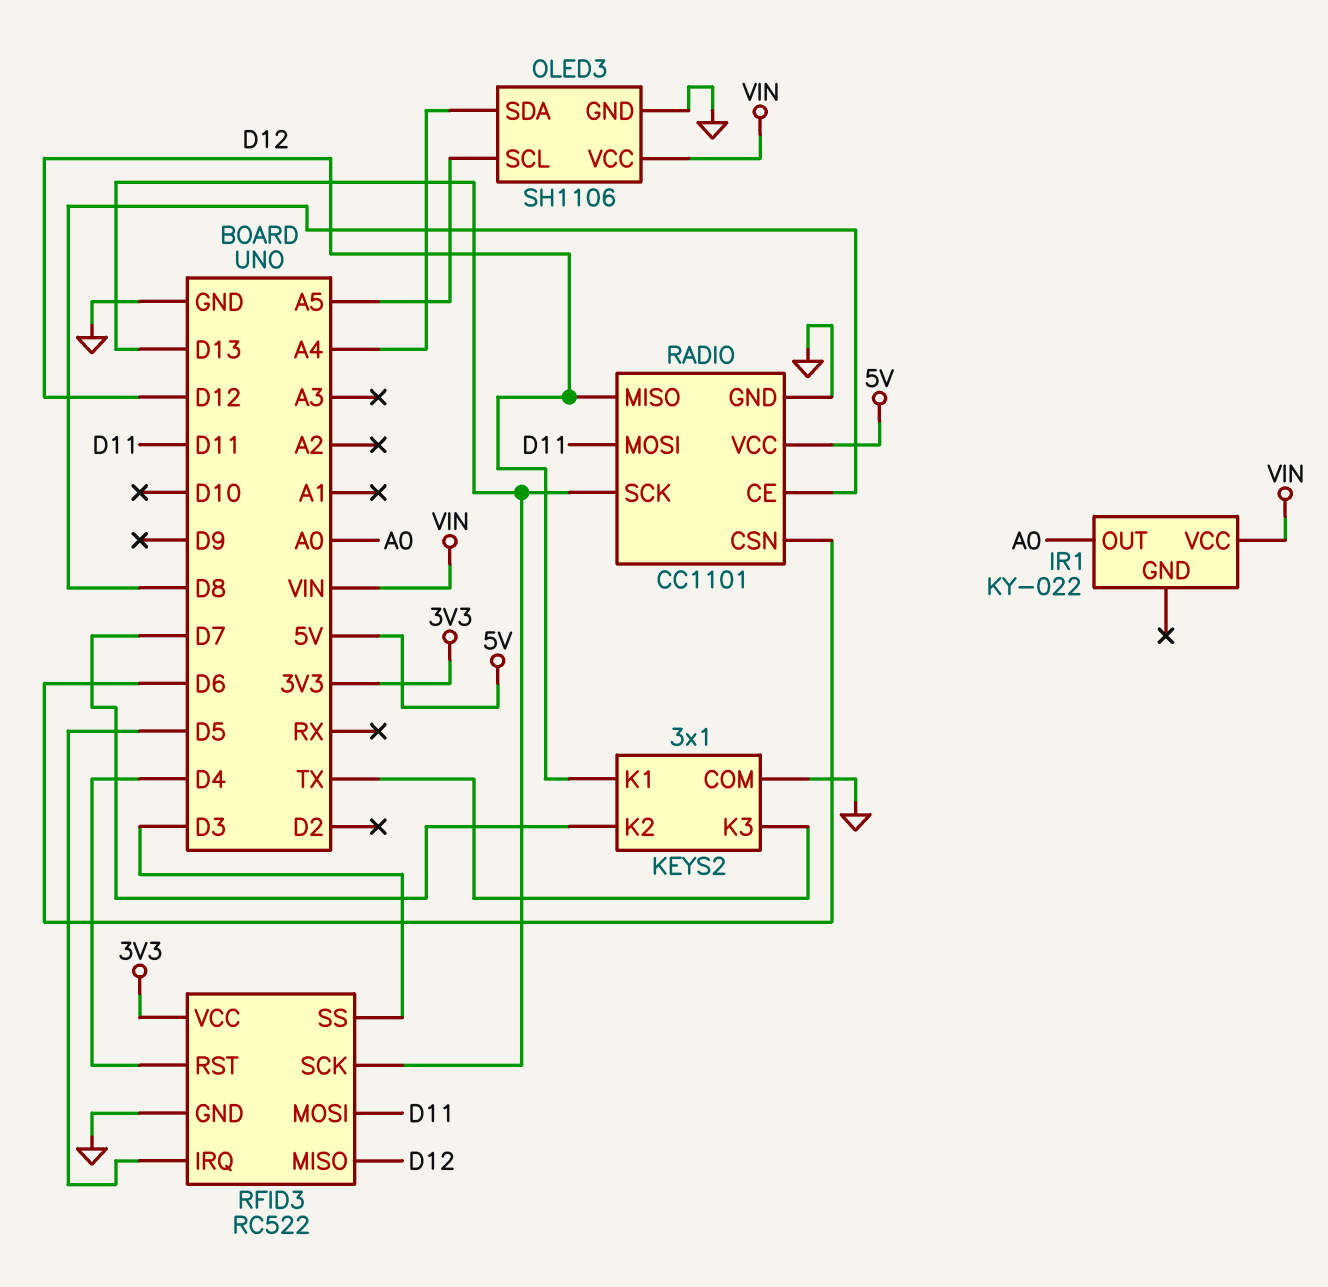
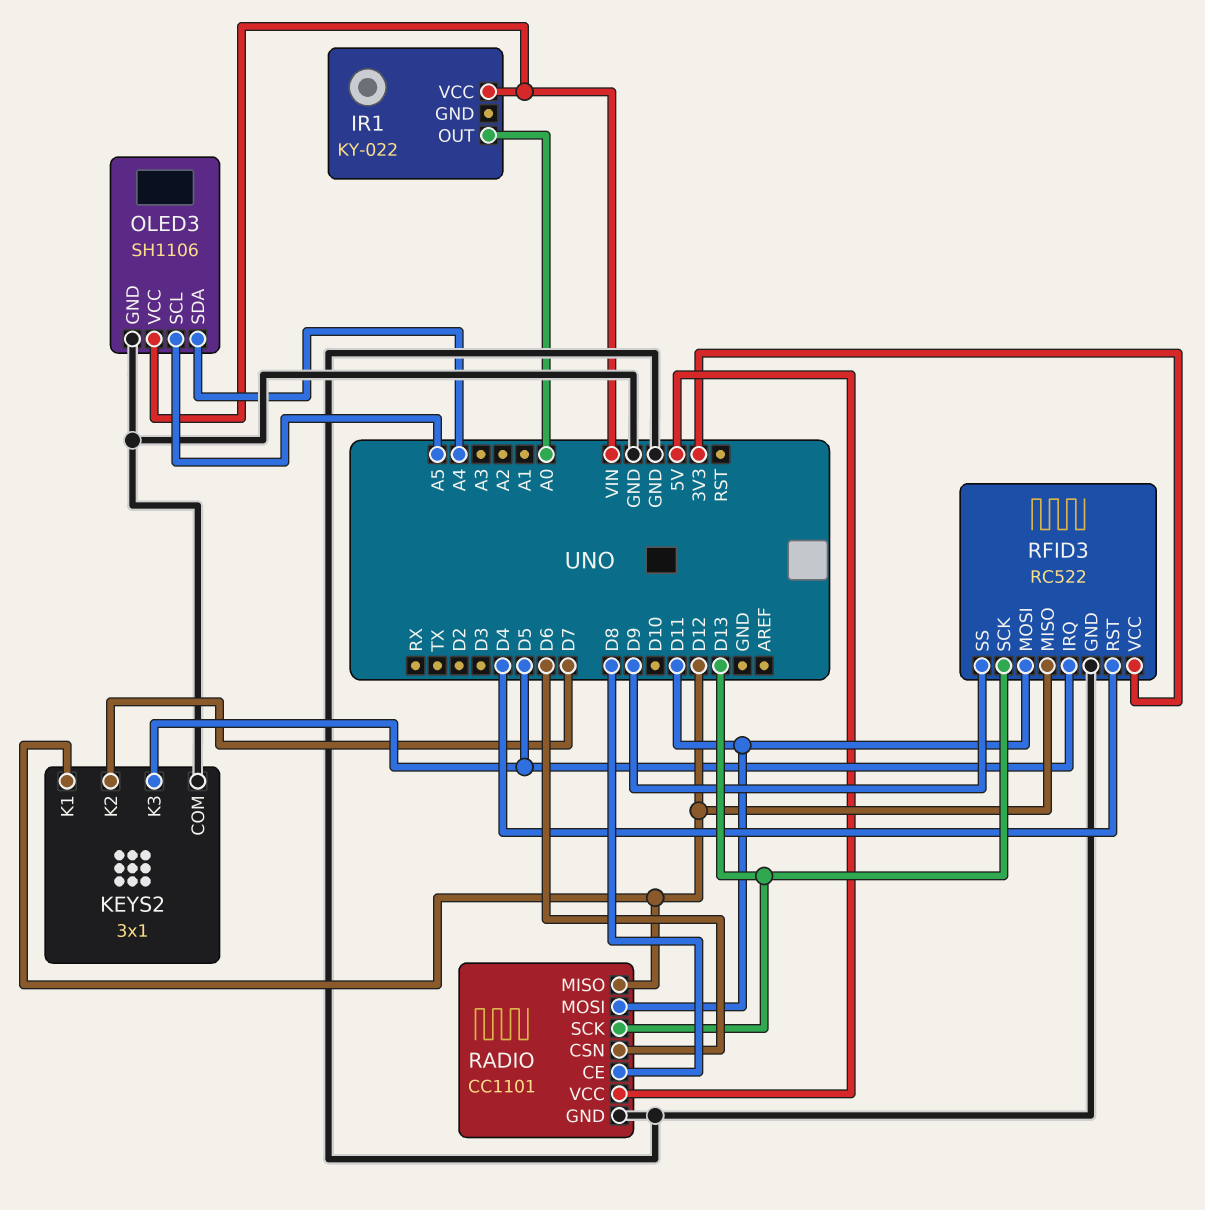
KEYS2 pin K3: TX -> D5
RFID3 pin SS: D3 -> D9

